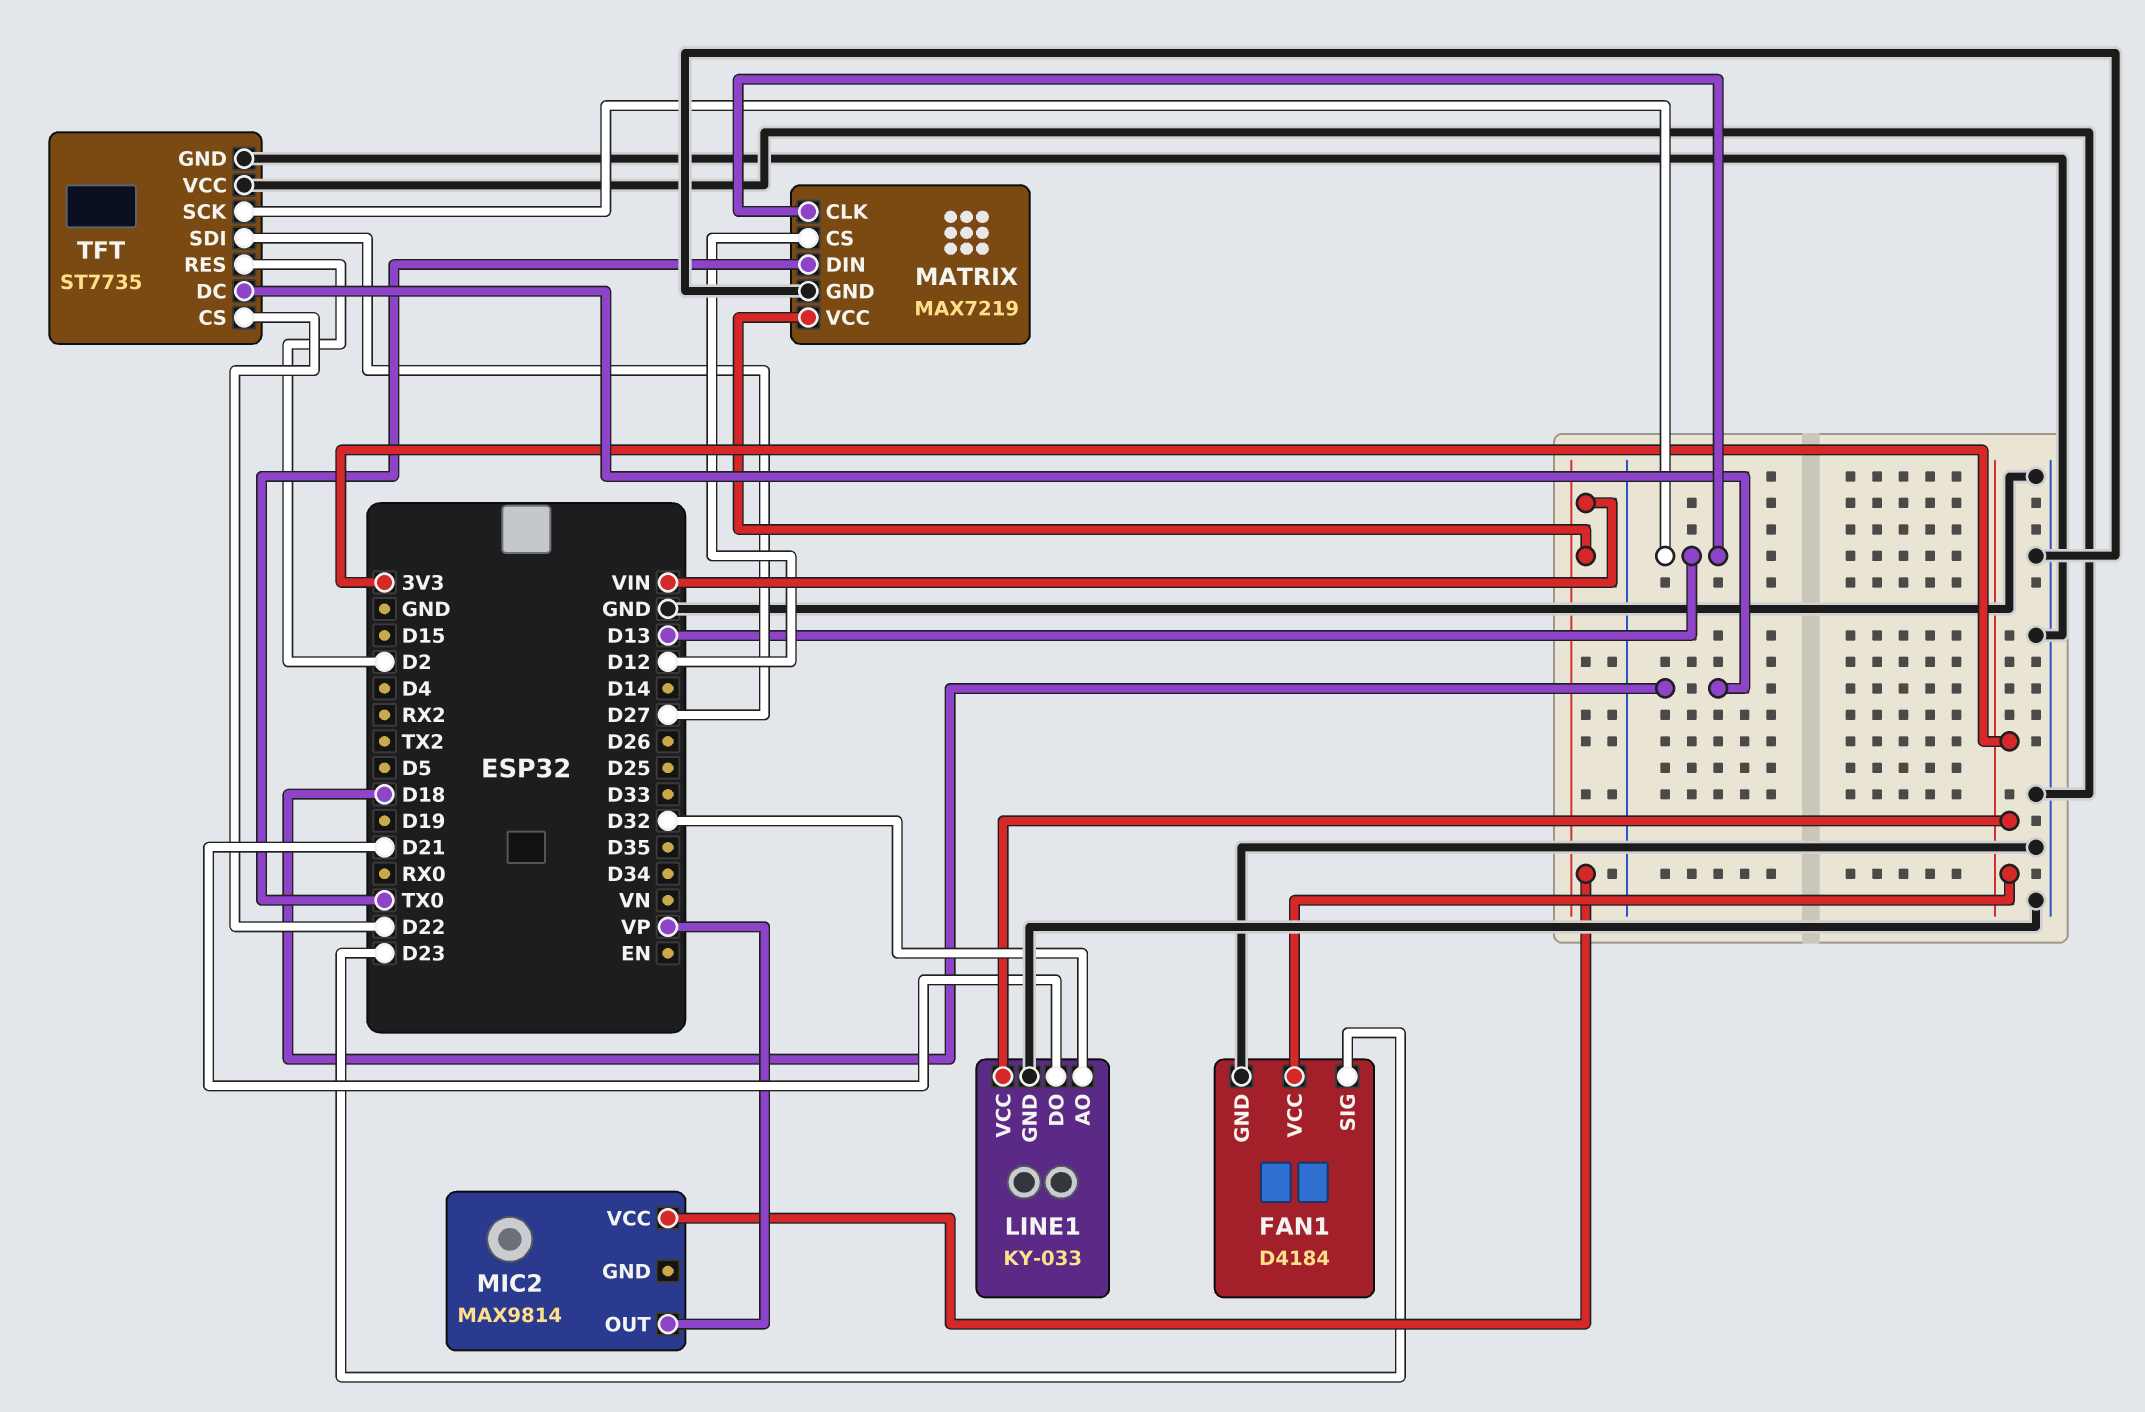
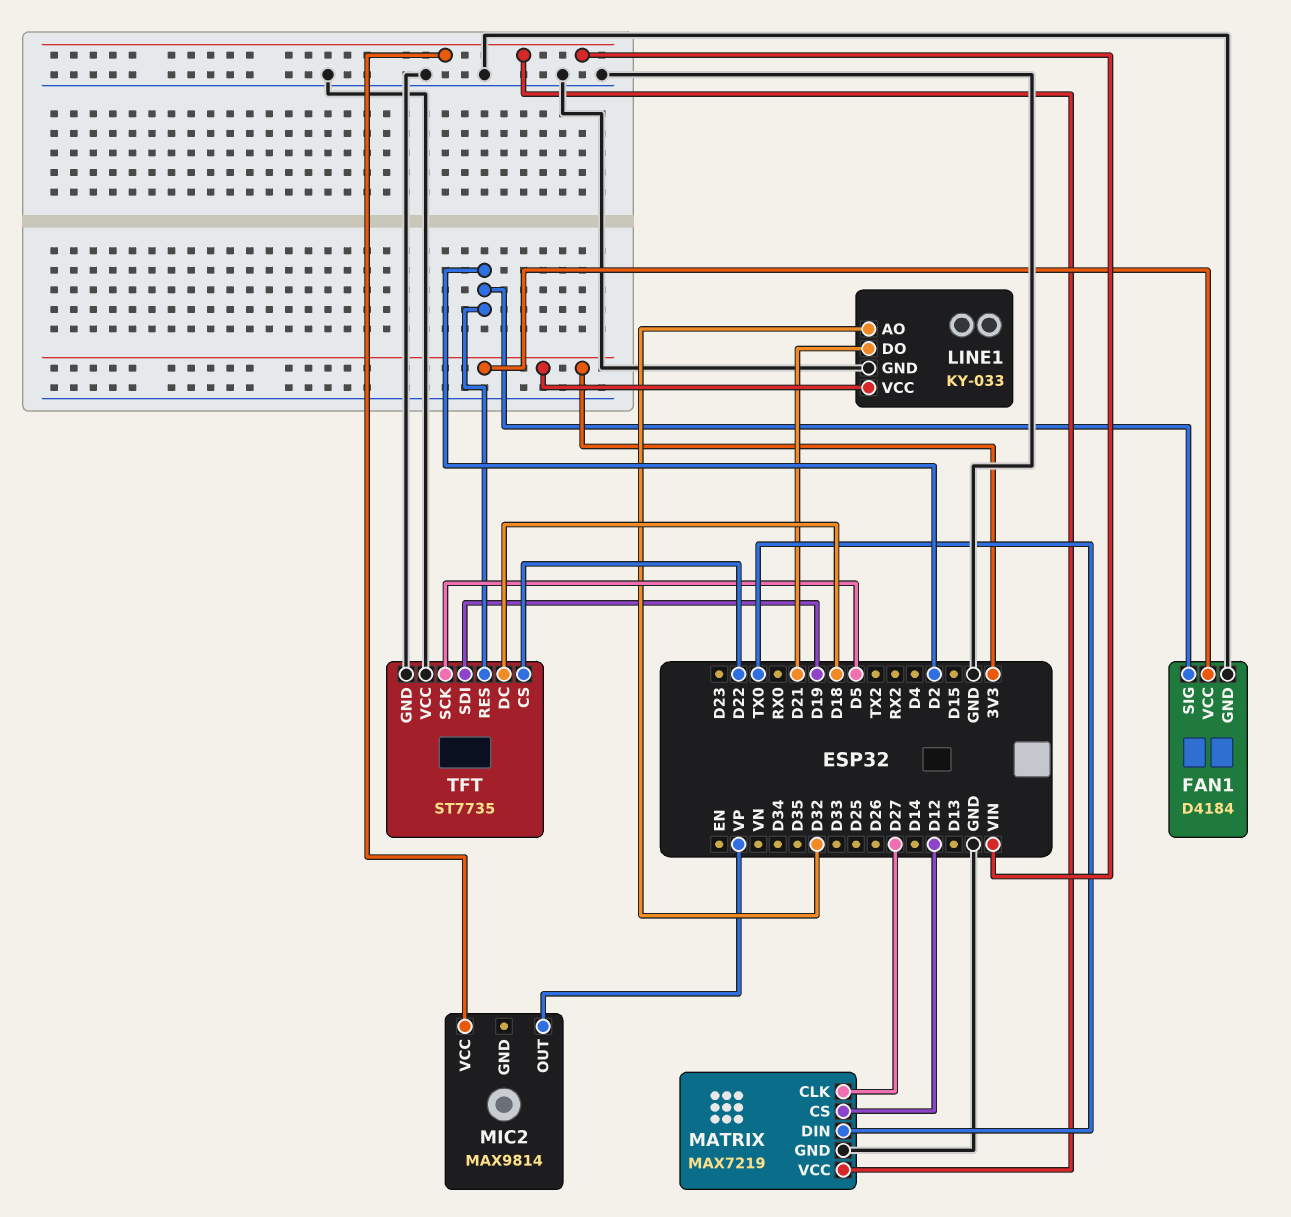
FAN1 pin SIG: D23 -> D2
MATRIX pin CLK: D13 -> D27
TFT pin SCK: D13 -> D5
TFT pin SDI: D27 -> D19

